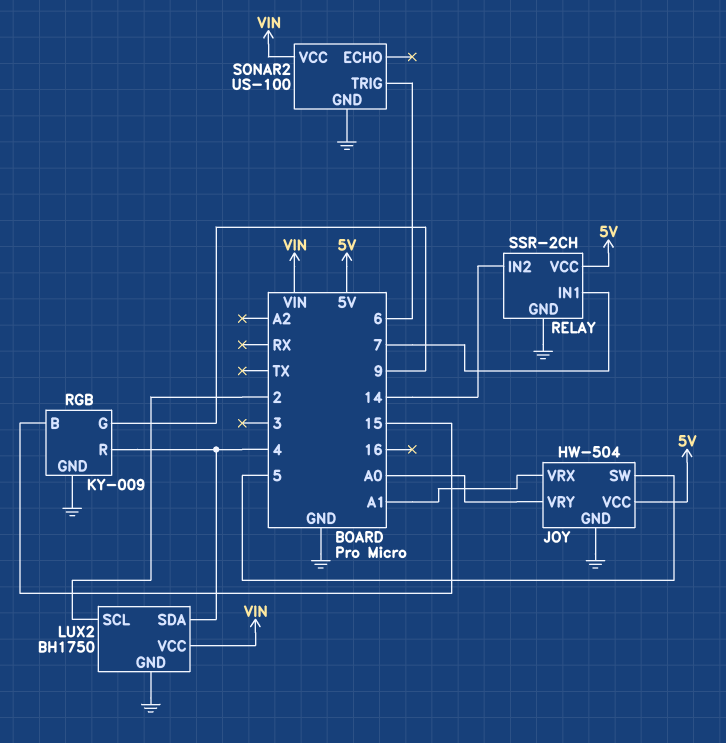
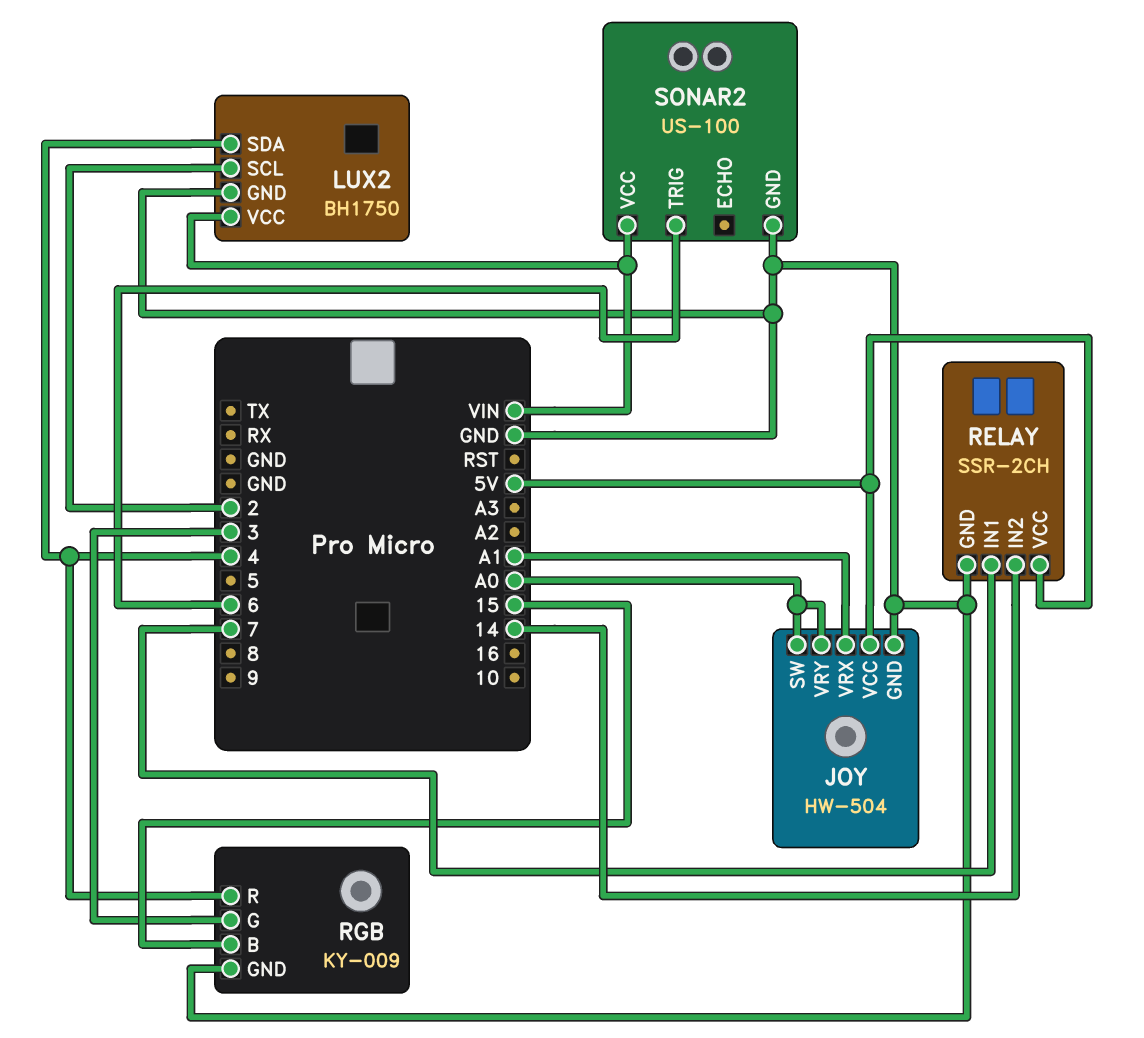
JOY pin SW: 5 -> A0
RGB pin G: 9 -> 3

